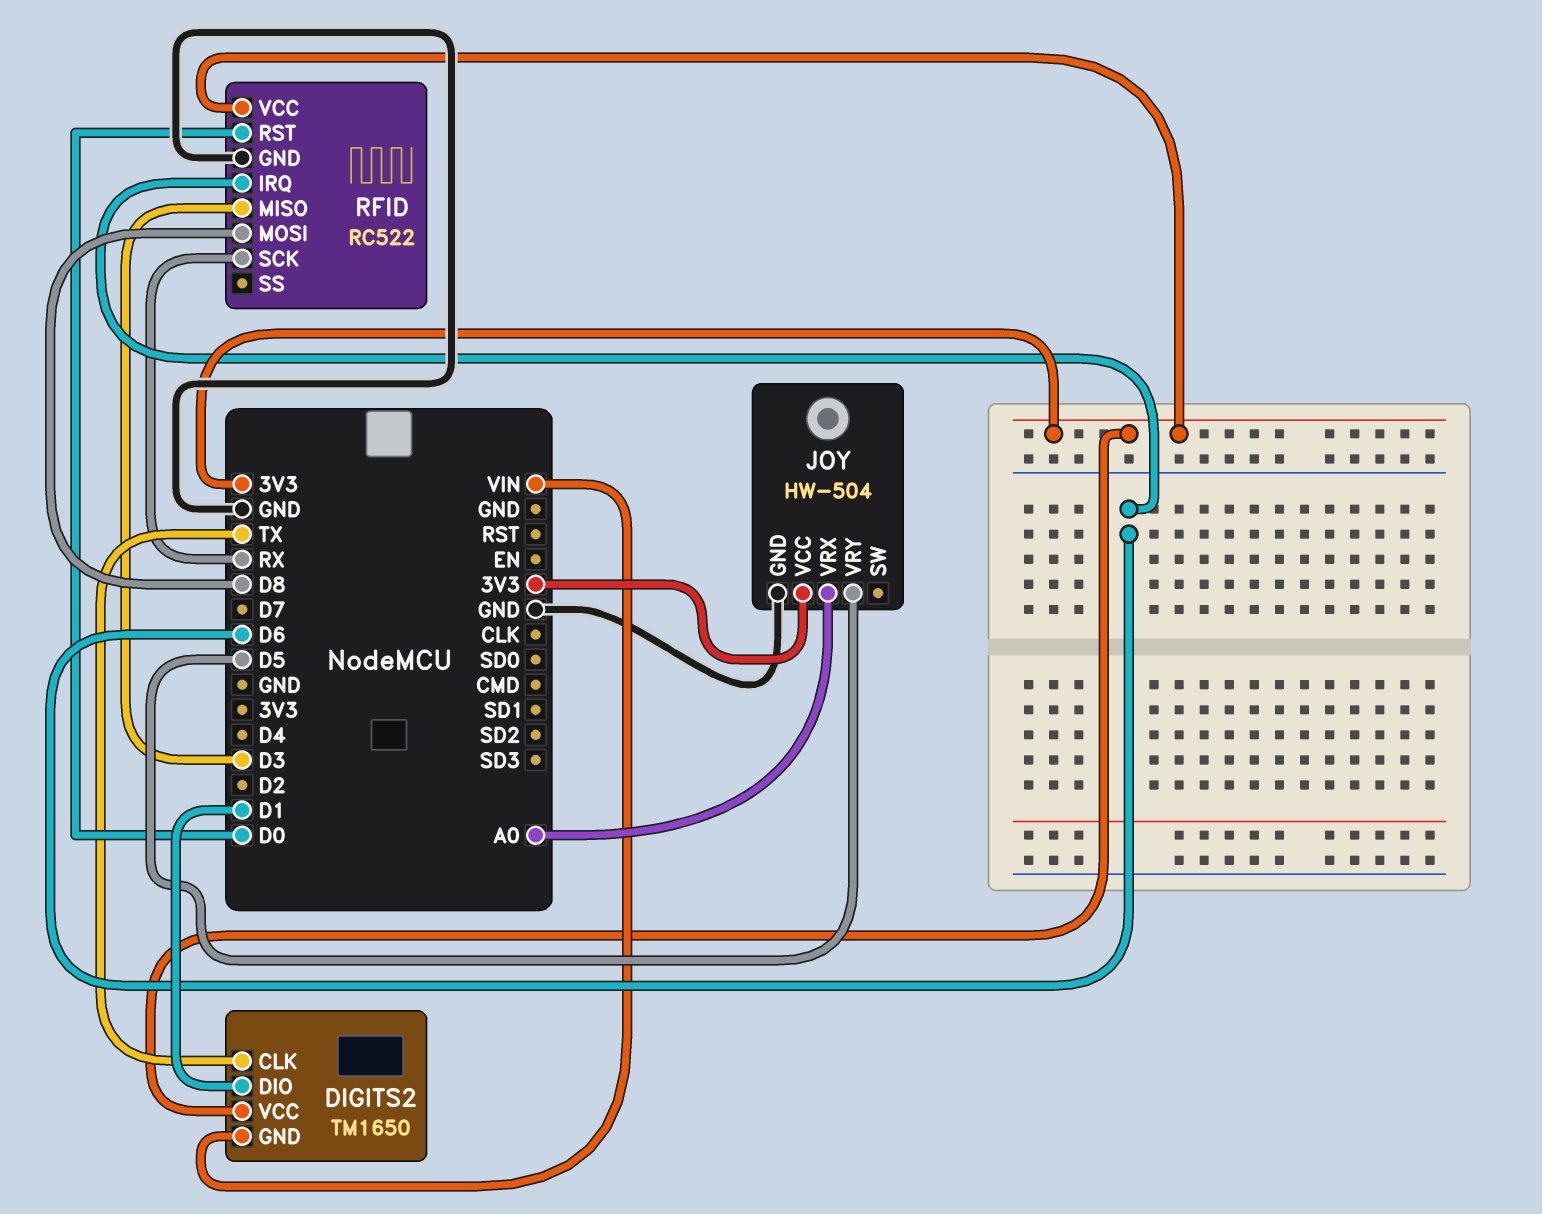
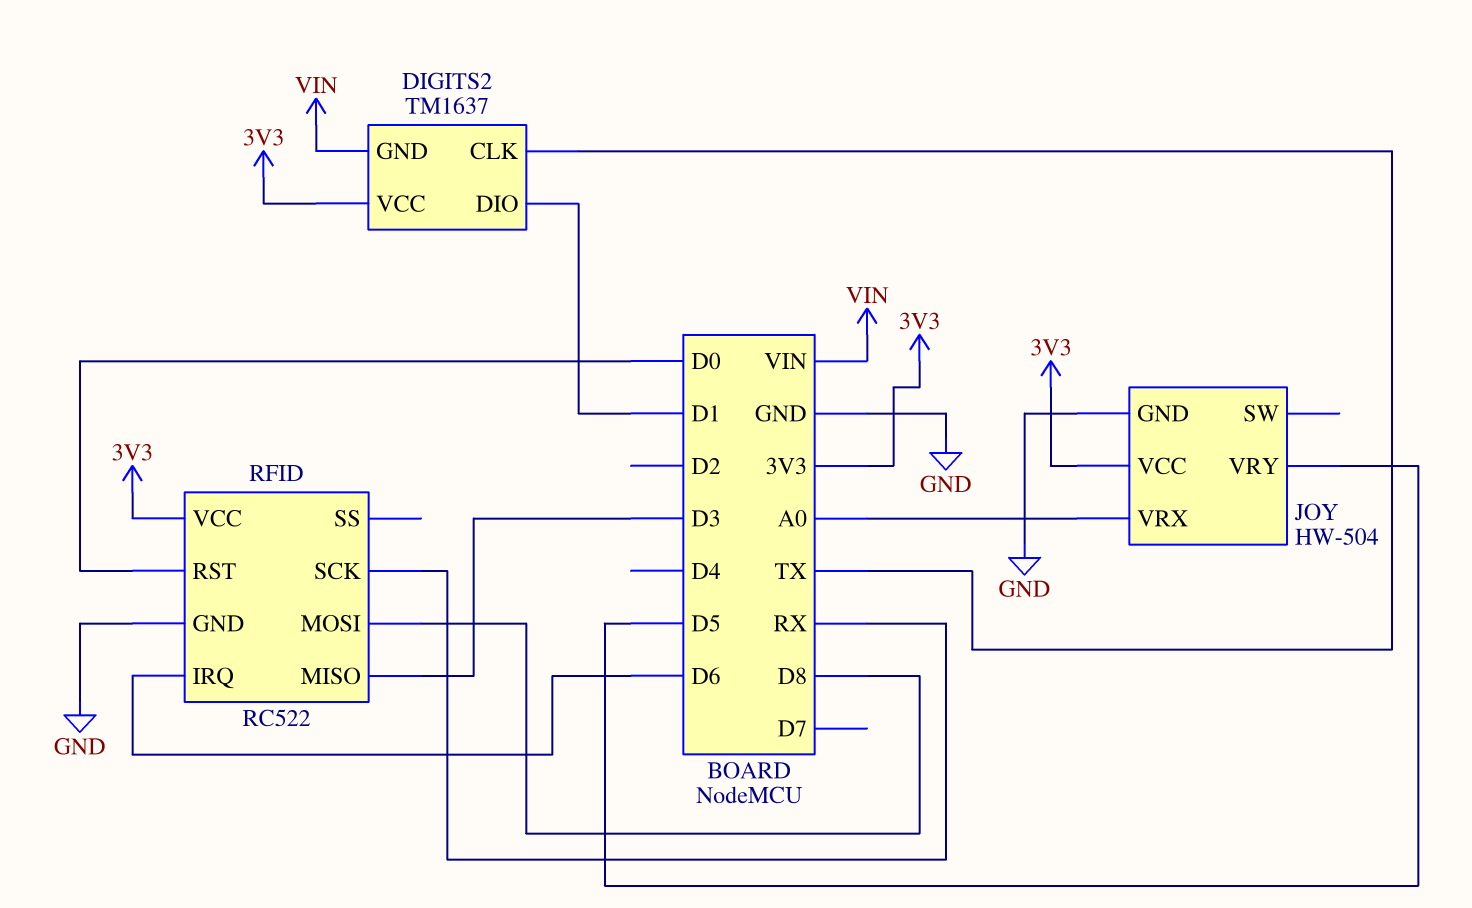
DIGITS2: TM1650 -> TM1637

